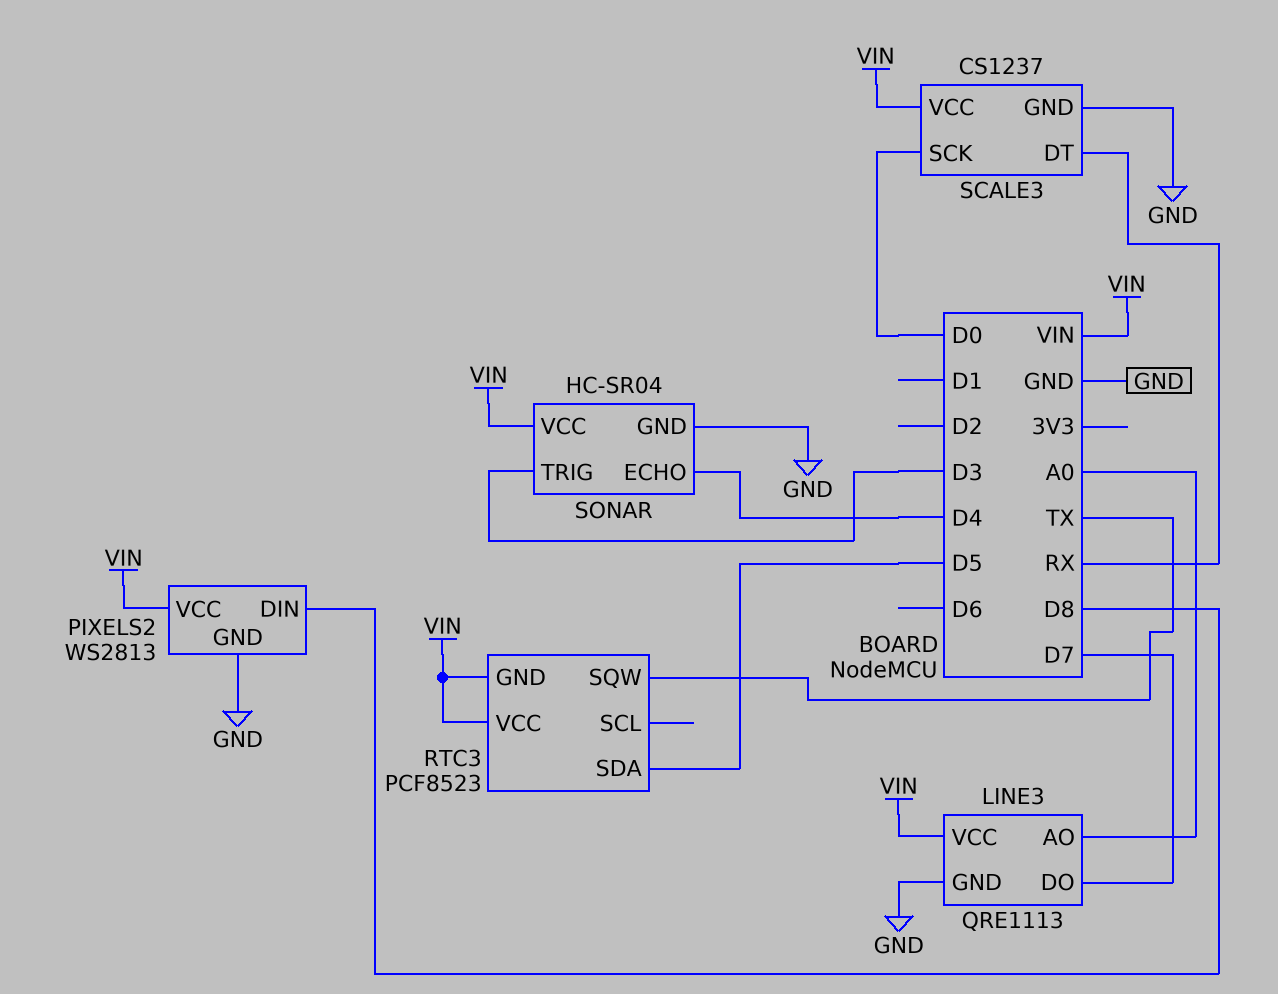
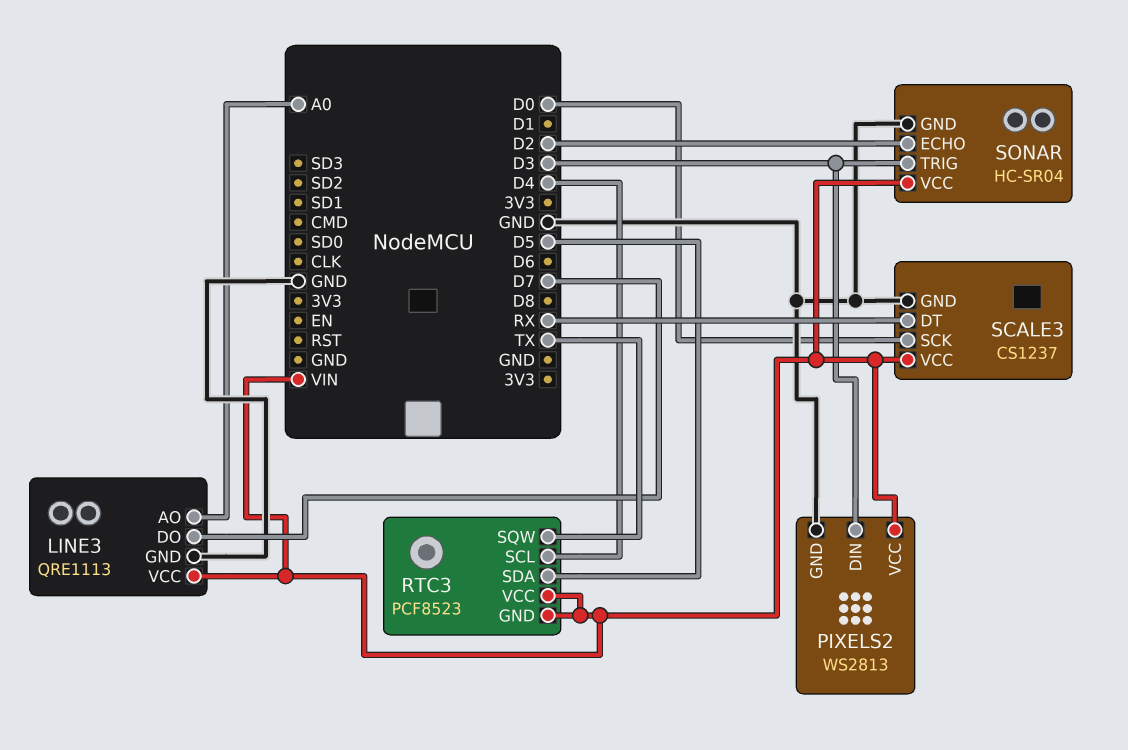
PIXELS2 pin DIN: D8 -> D3
RTC3 pin SCL: none -> D4
SONAR pin ECHO: D4 -> D2

